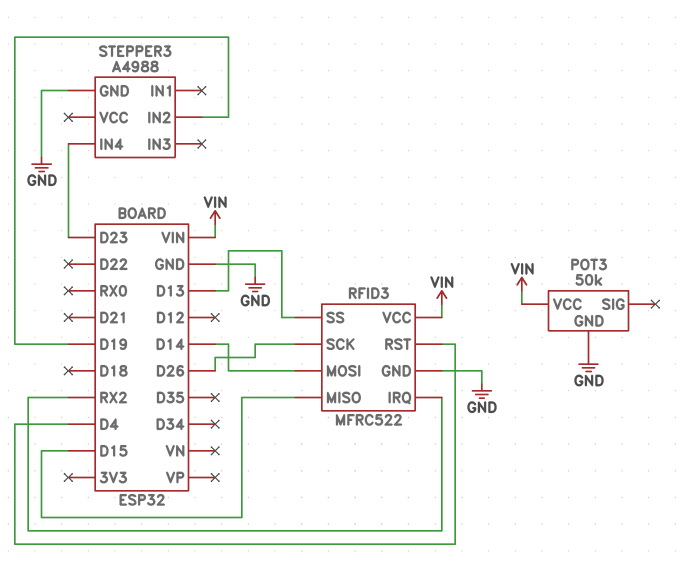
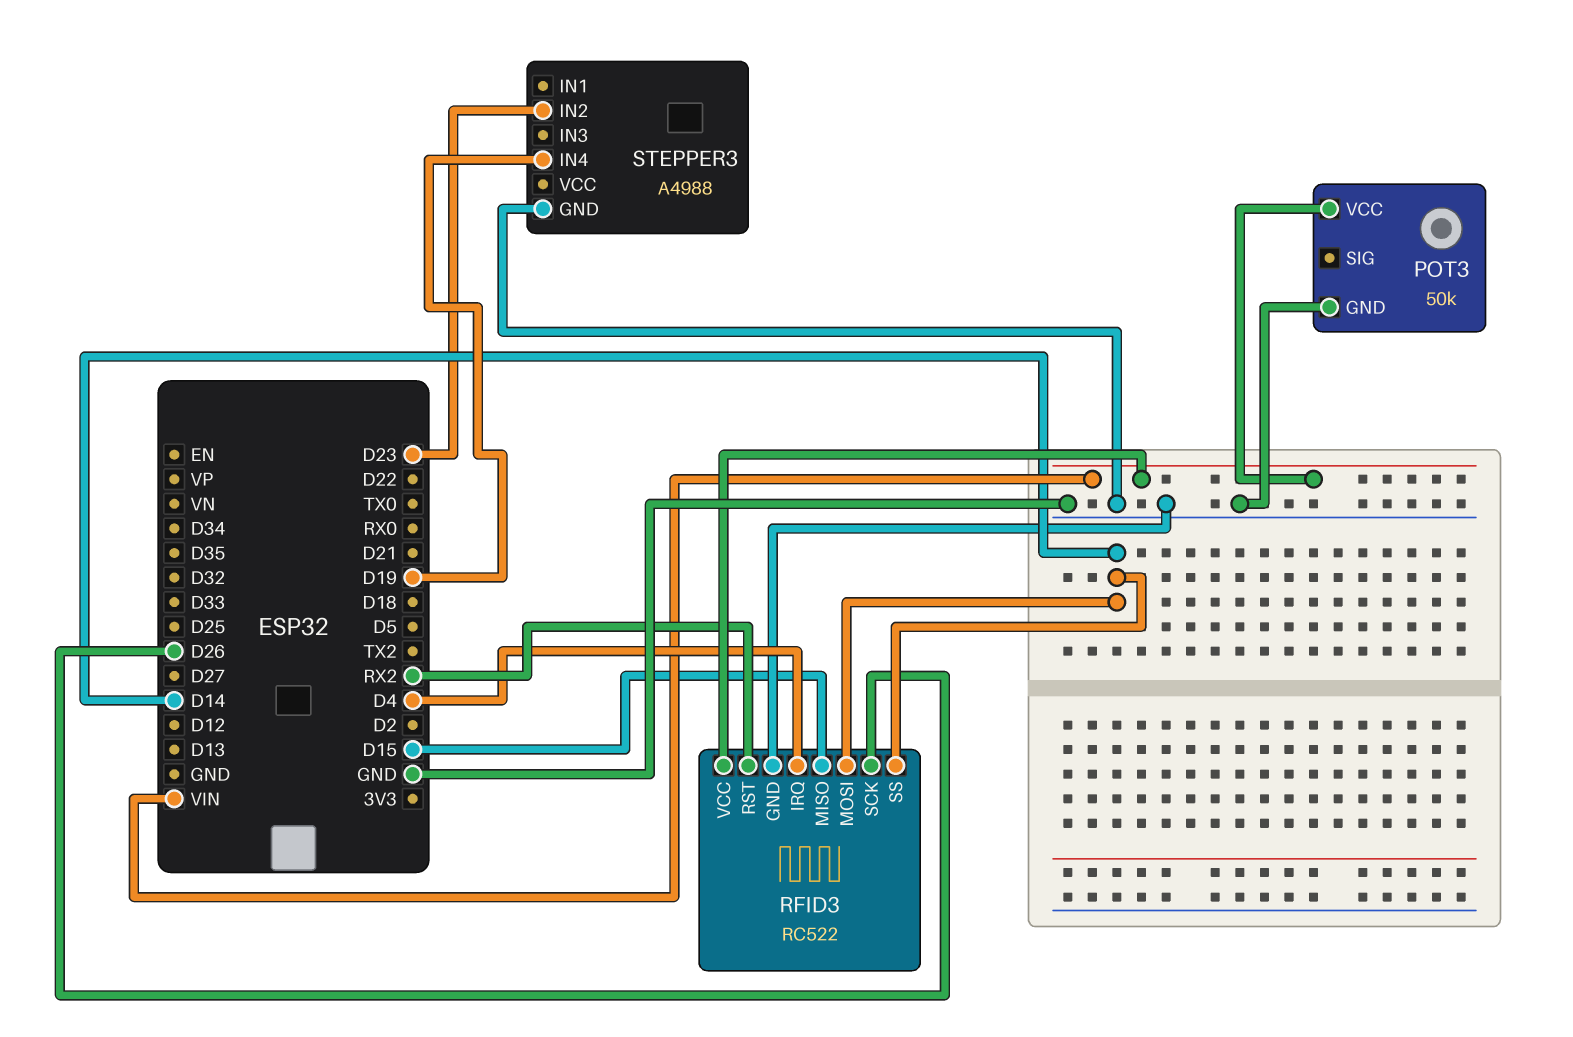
RFID3: MFRC522 -> RC522
RFID3 pin IRQ: RX2 -> D4
RFID3 pin RST: D4 -> RX2
RFID3 pin SS: D13 -> D14
STEPPER3 pin IN2: D19 -> D23
STEPPER3 pin IN4: D23 -> D19

